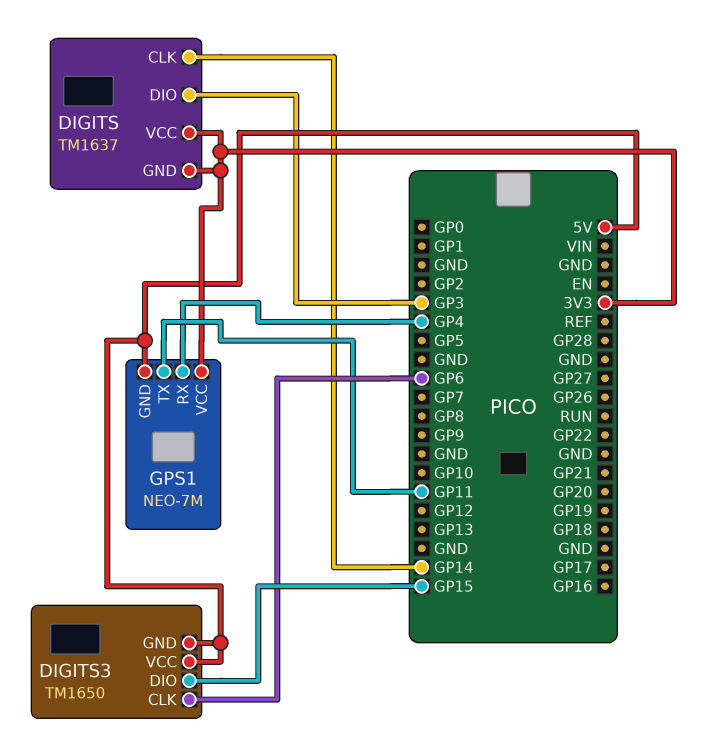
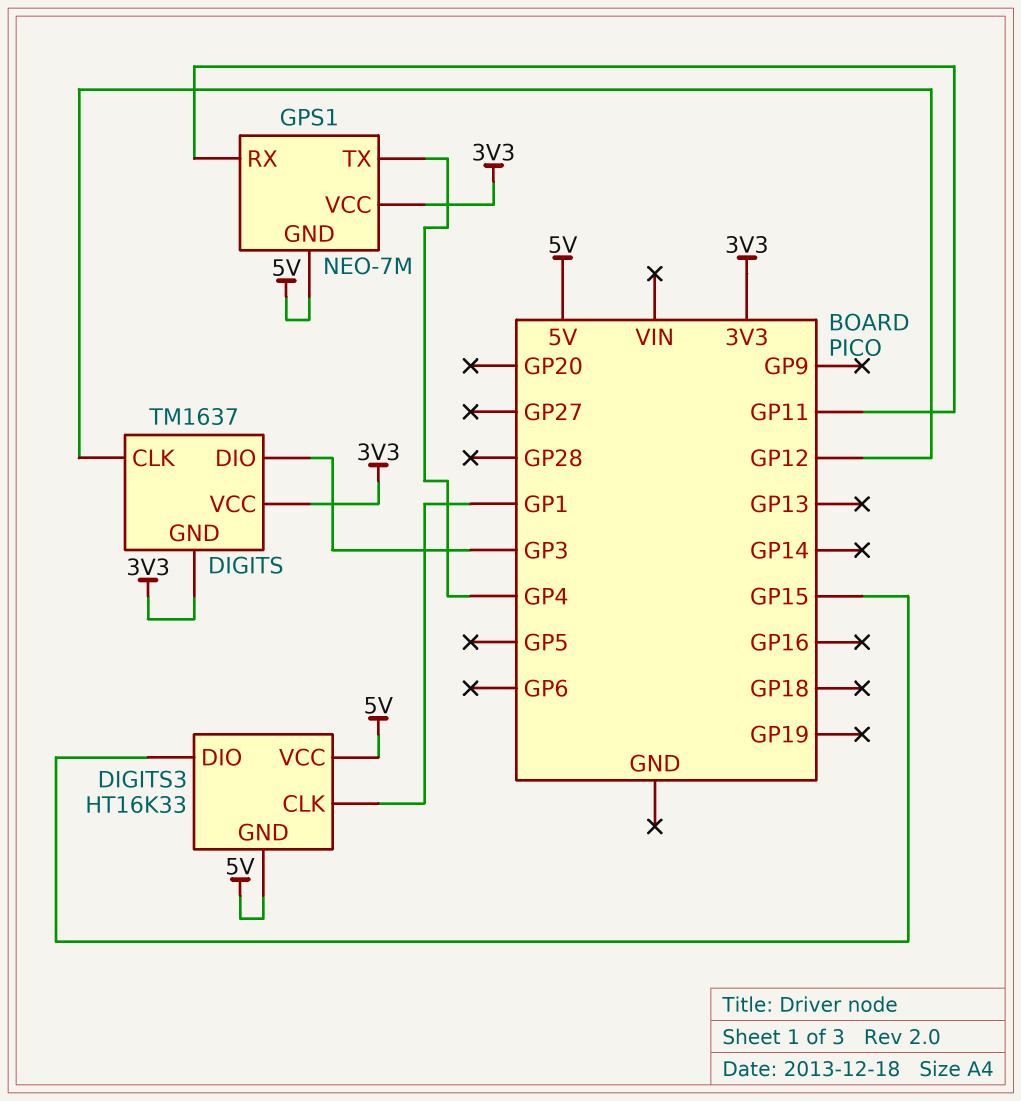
DIGITS pin CLK: GP14 -> GP12
DIGITS3: TM1650 -> HT16K33
DIGITS3 pin CLK: GP6 -> GP1
GPS1 pin RX: GP4 -> GP11
GPS1 pin TX: GP11 -> GP4

